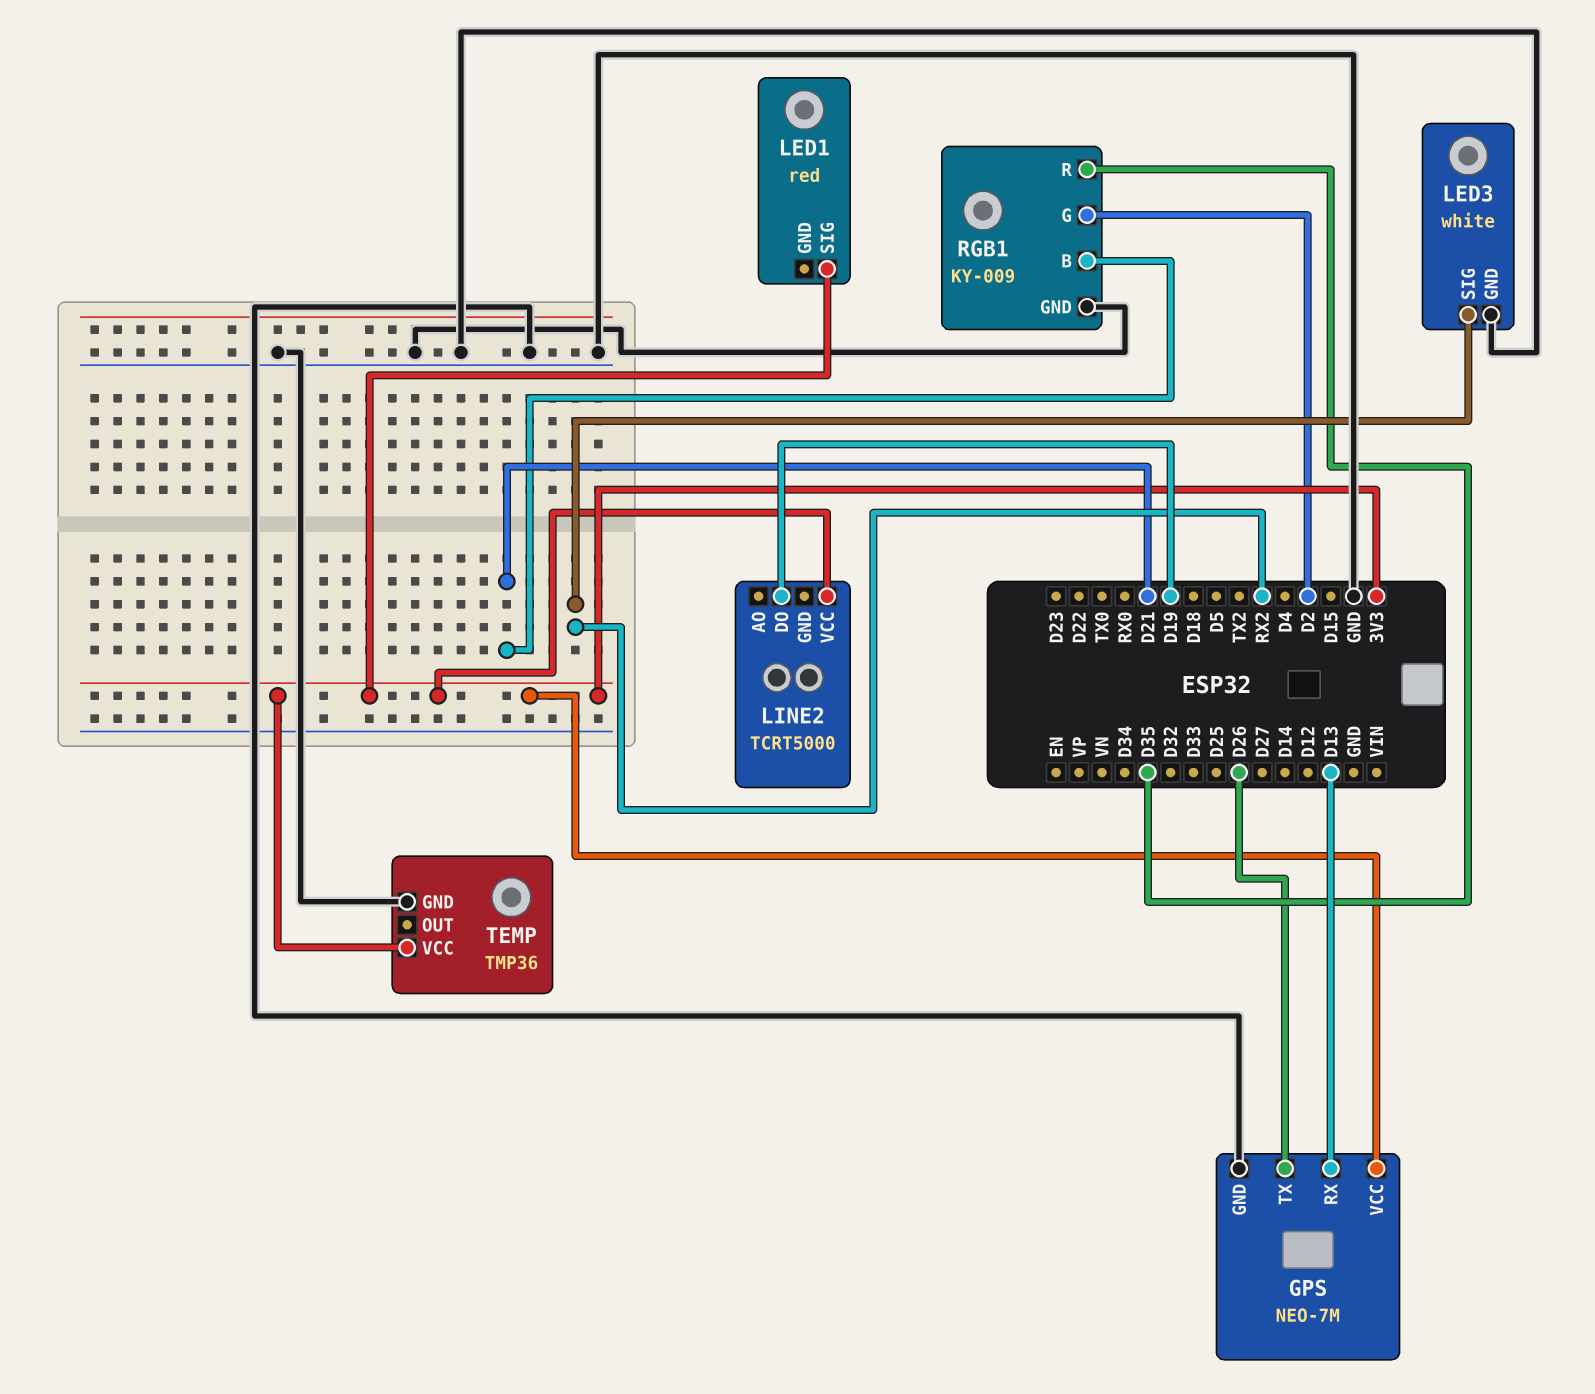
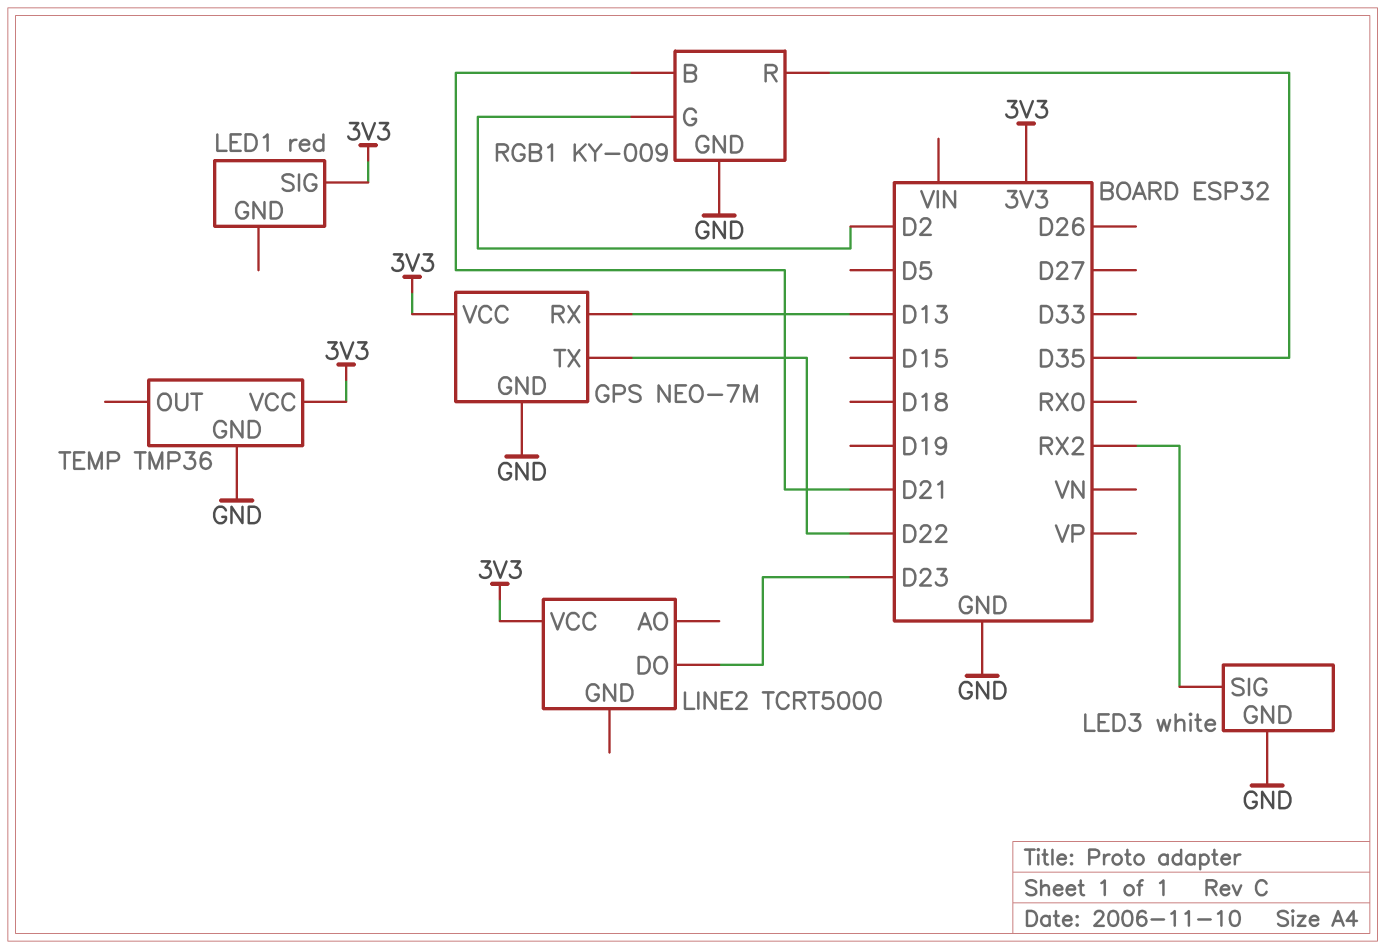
GPS pin TX: D26 -> D22
LINE2 pin DO: D19 -> D23

